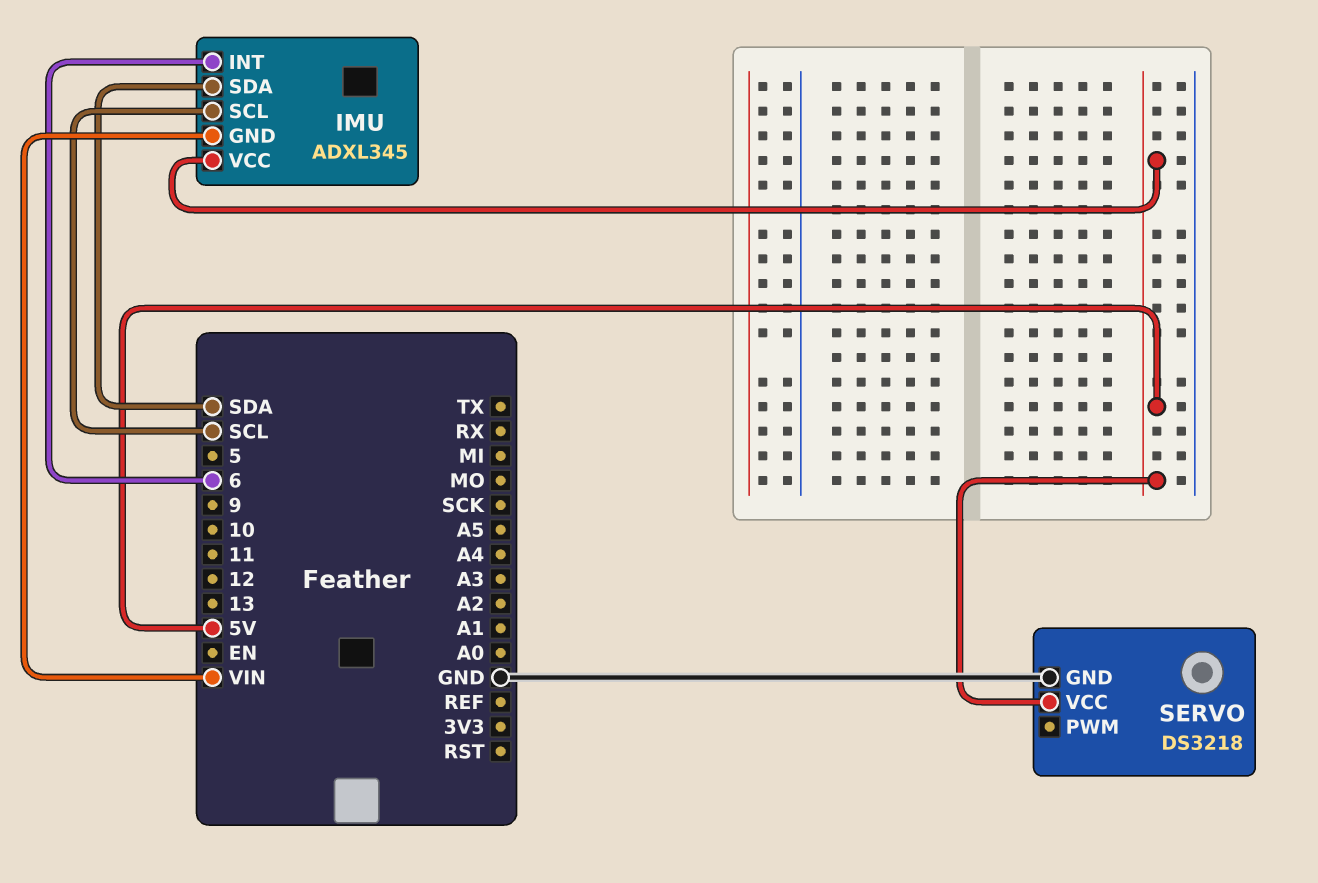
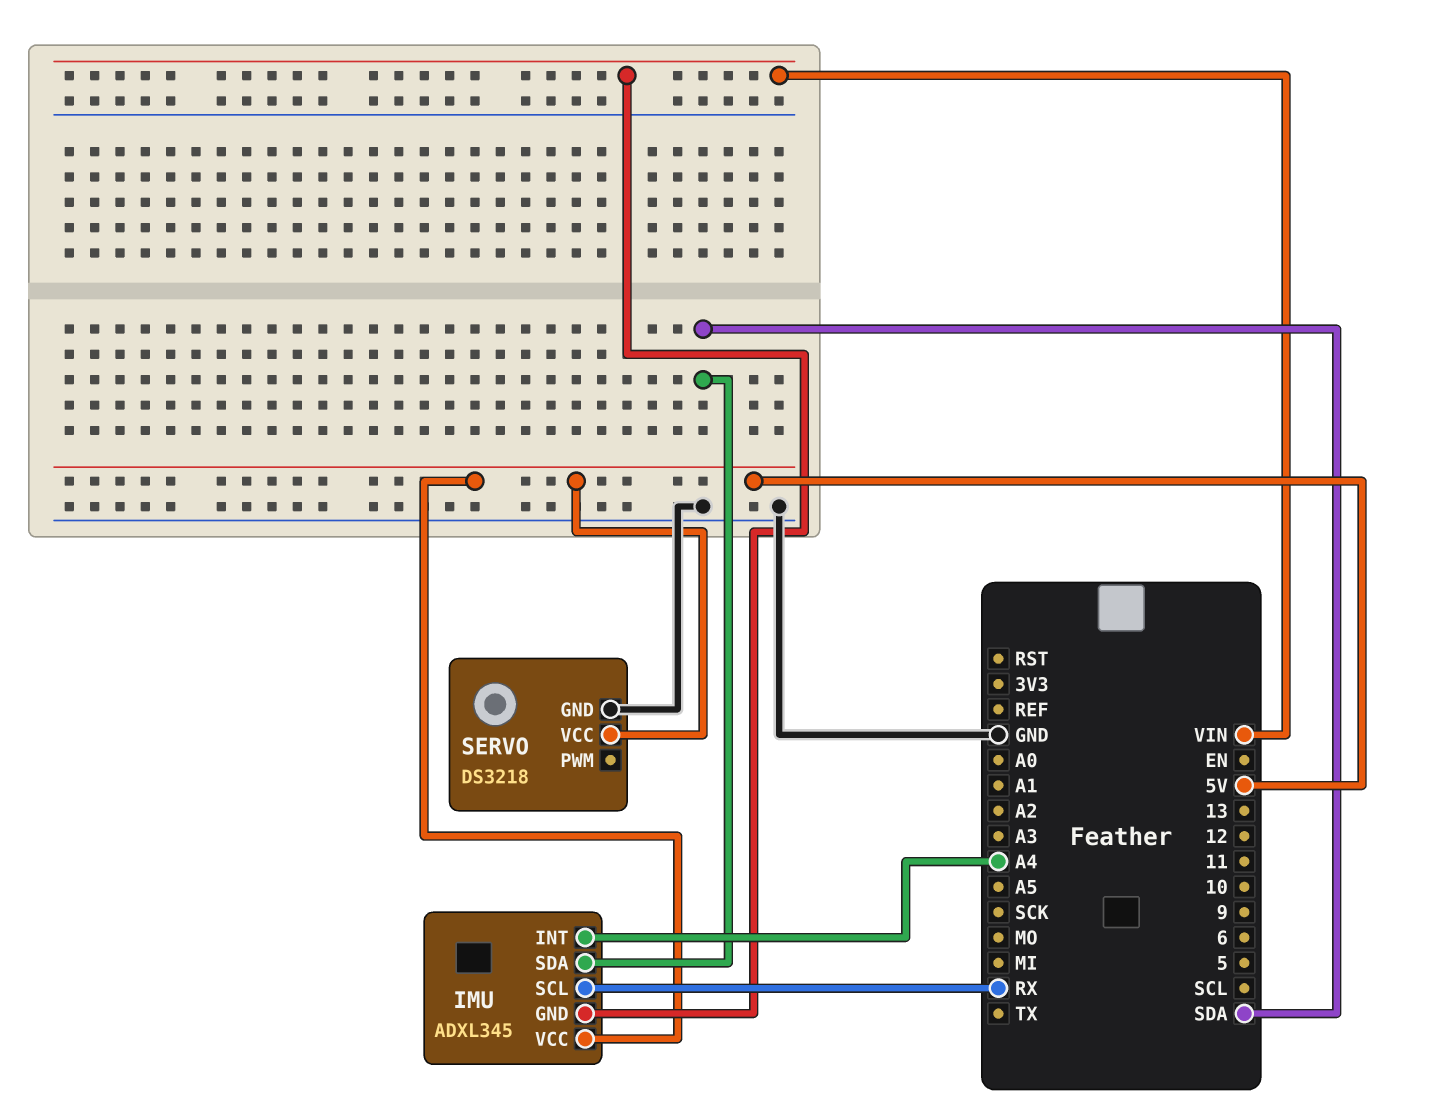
IMU pin INT: 6 -> A4
IMU pin SCL: SCL -> RX

